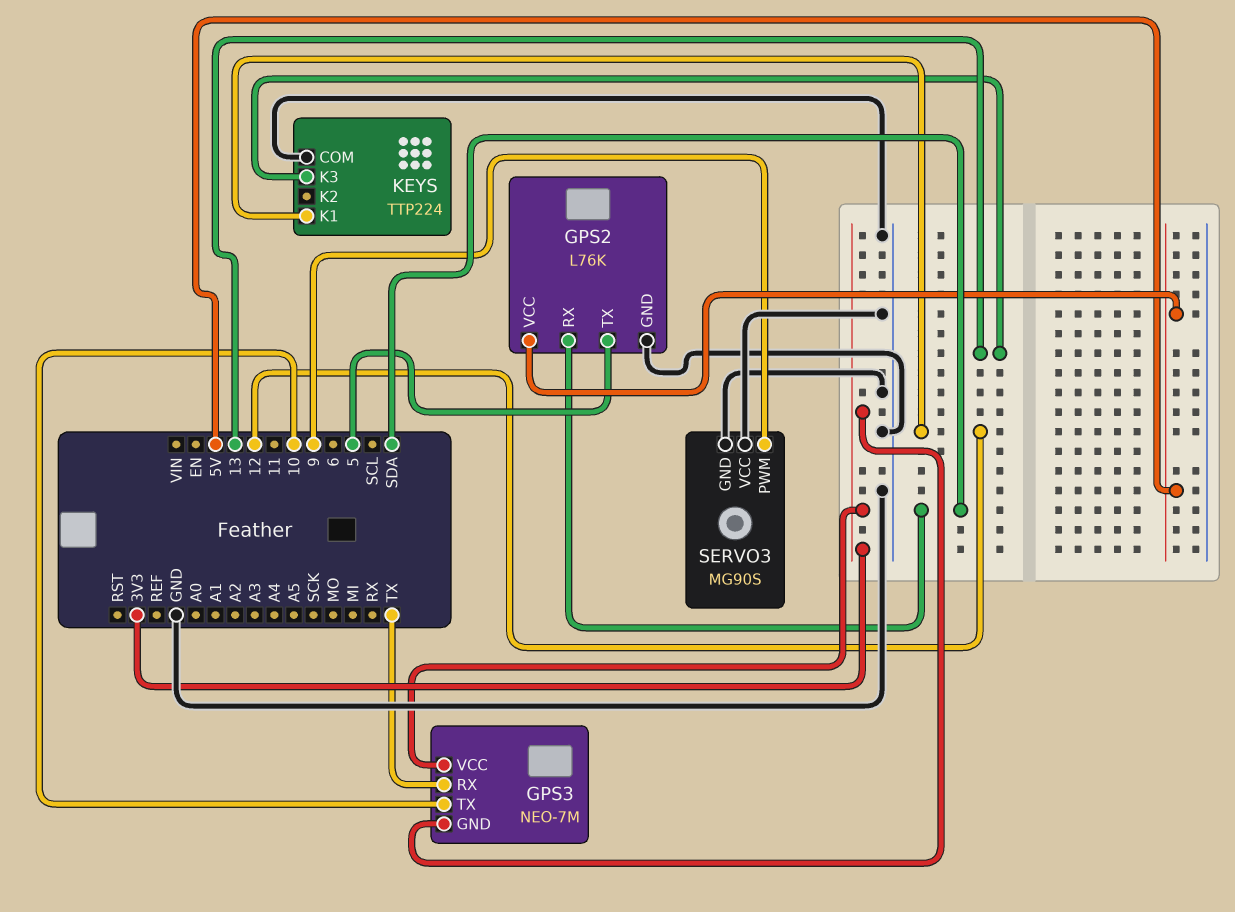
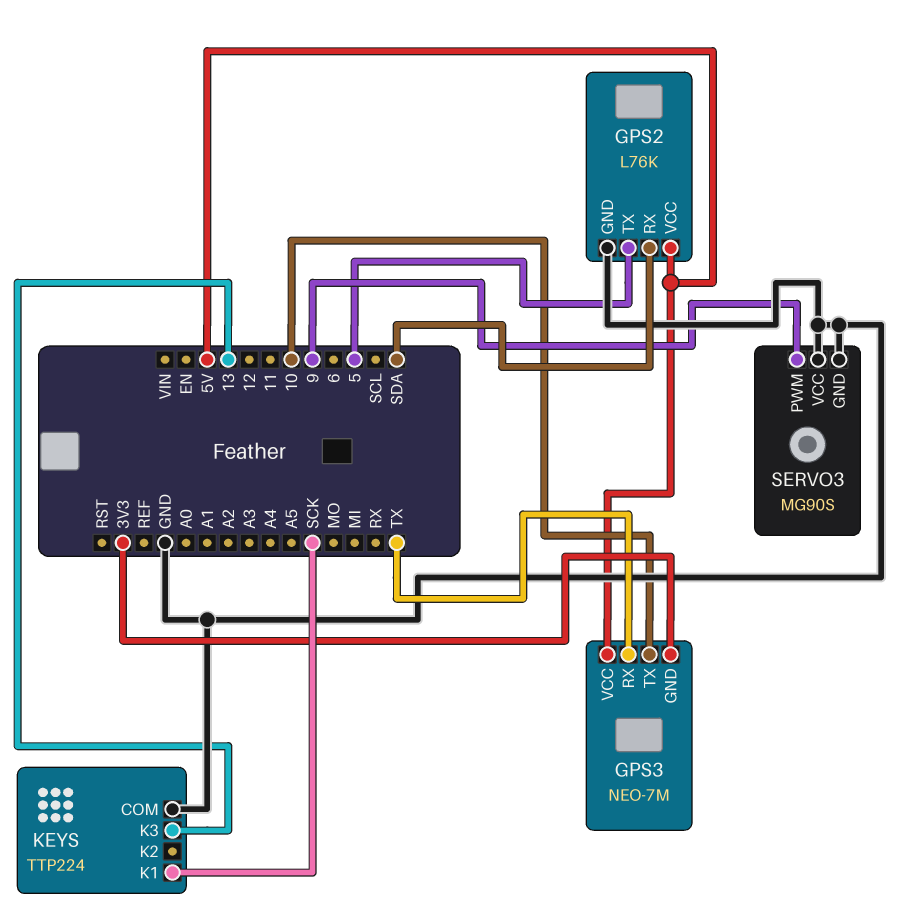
GPS3 pin VCC: 3V3 -> 5V
KEYS pin K1: 12 -> SCK

